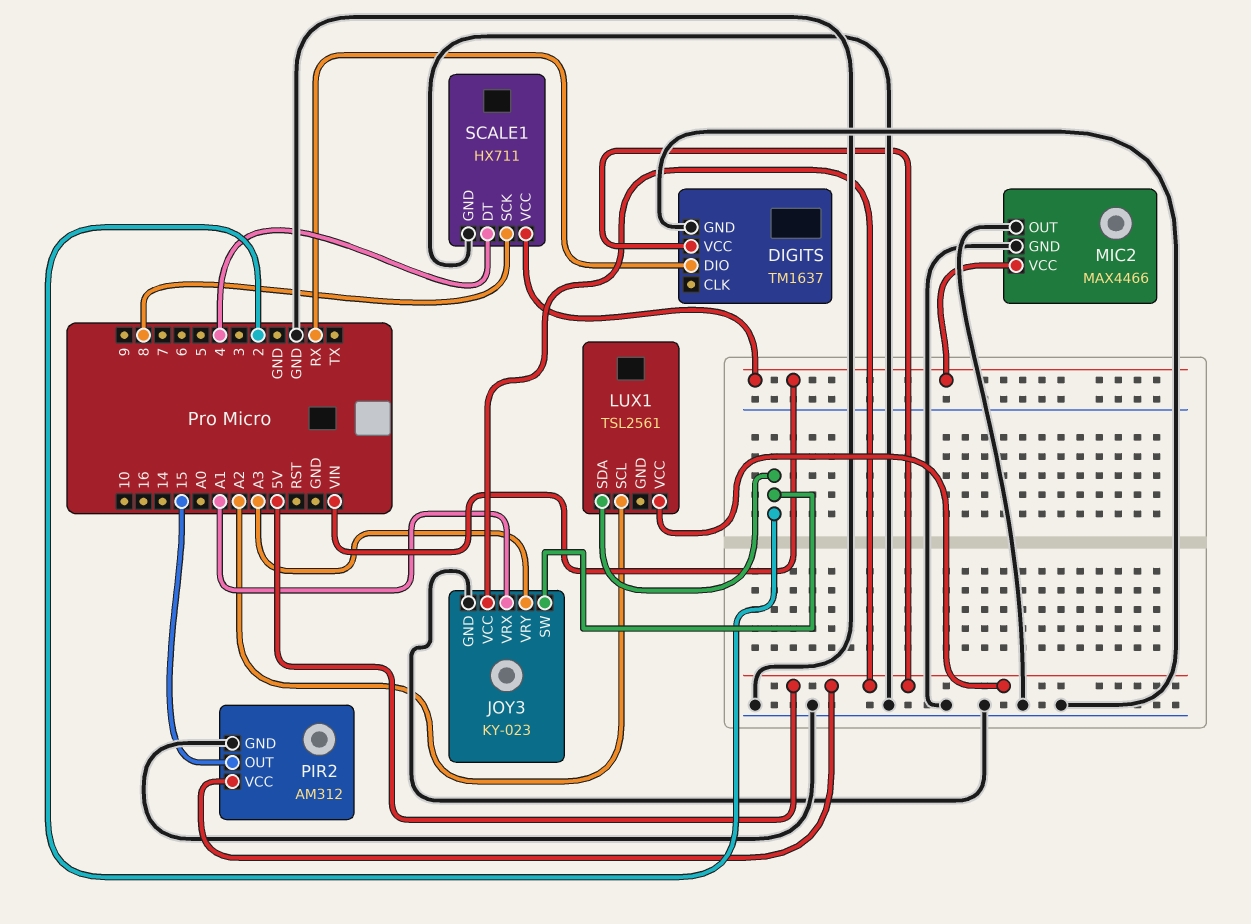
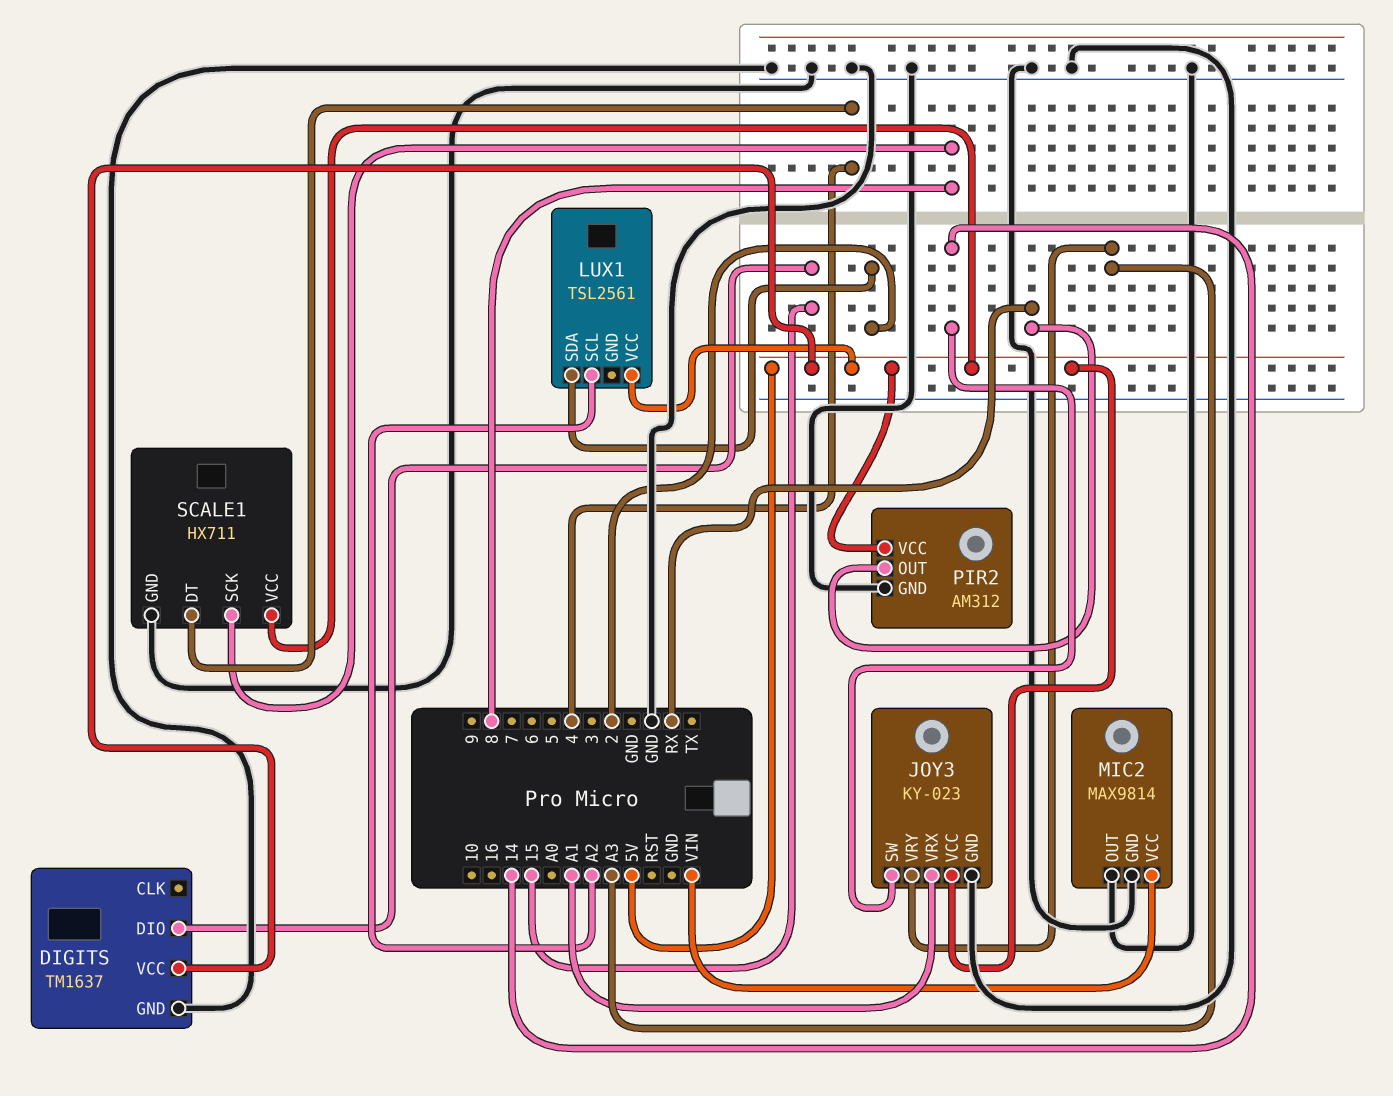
DIGITS pin DIO: RX -> 15
JOY3 pin SW: 2 -> 14
MIC2: MAX4466 -> MAX9814
PIR2 pin OUT: 15 -> RX
SCALE1 pin VCC: VIN -> 5V

